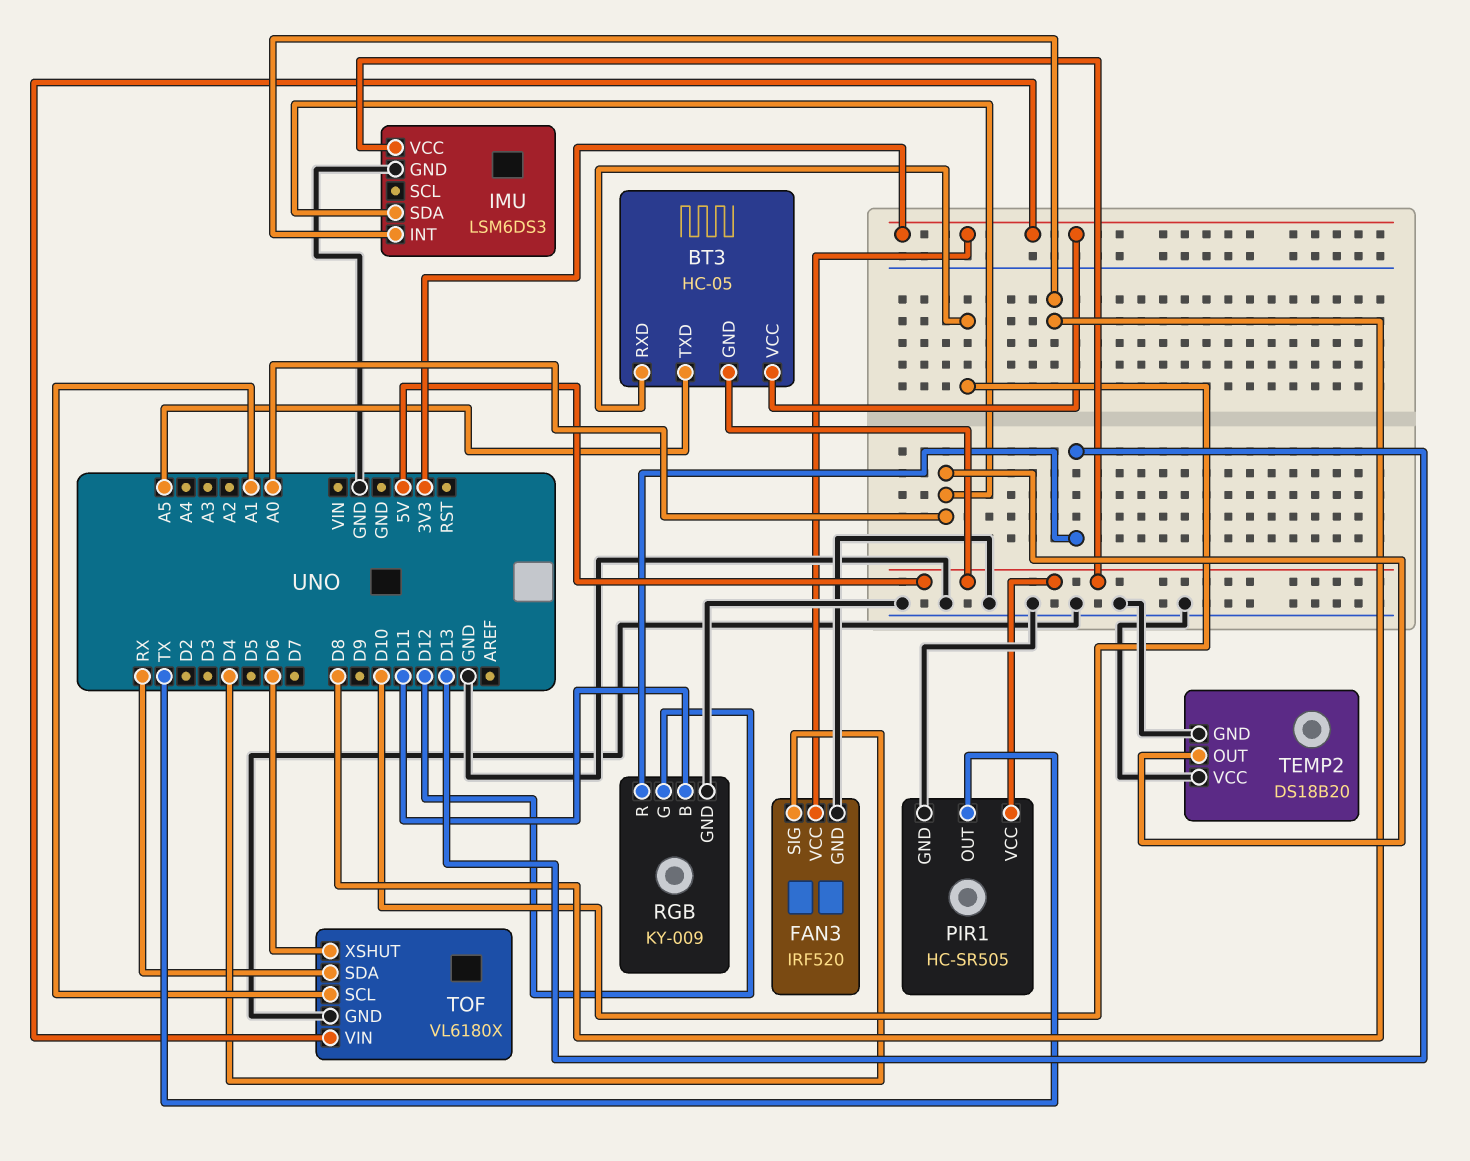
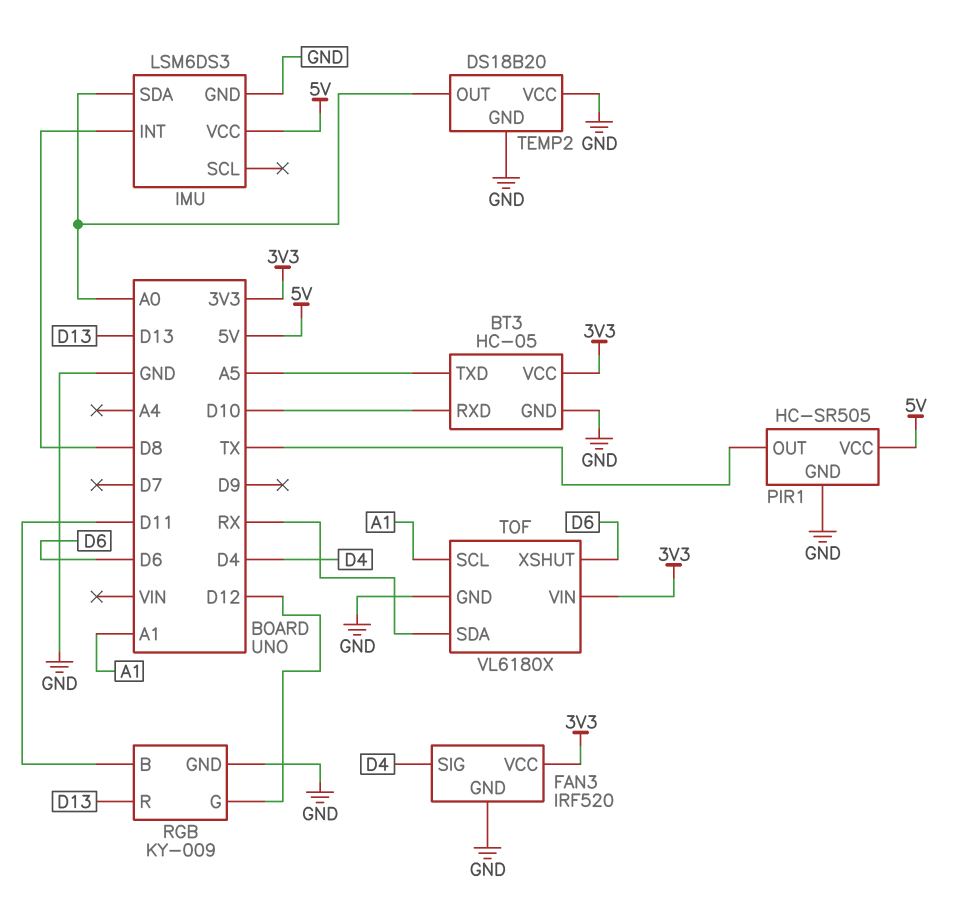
BT3 pin GND: 5V -> GND

